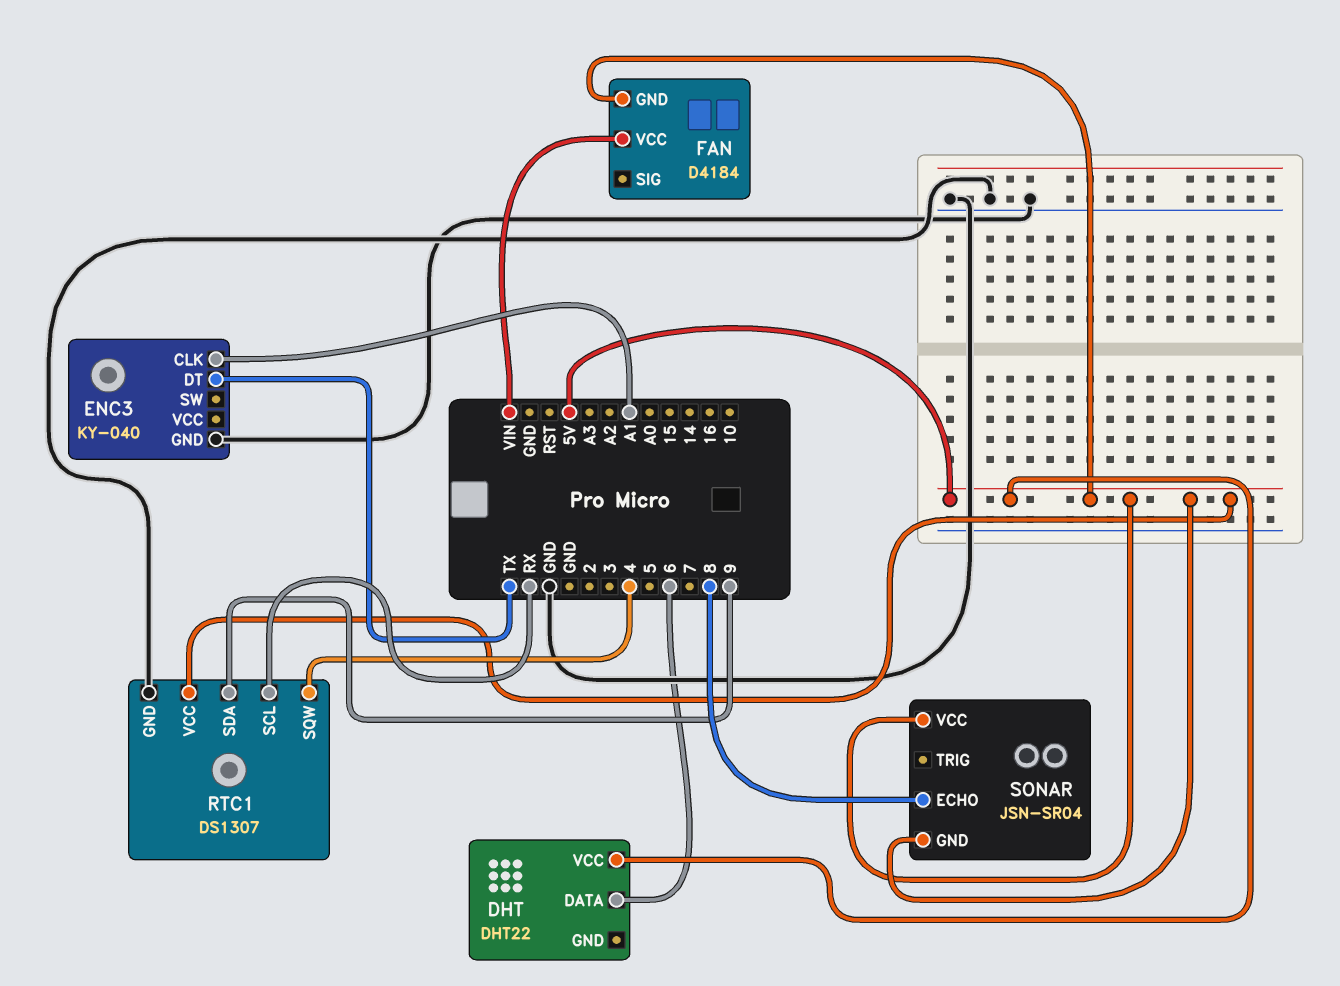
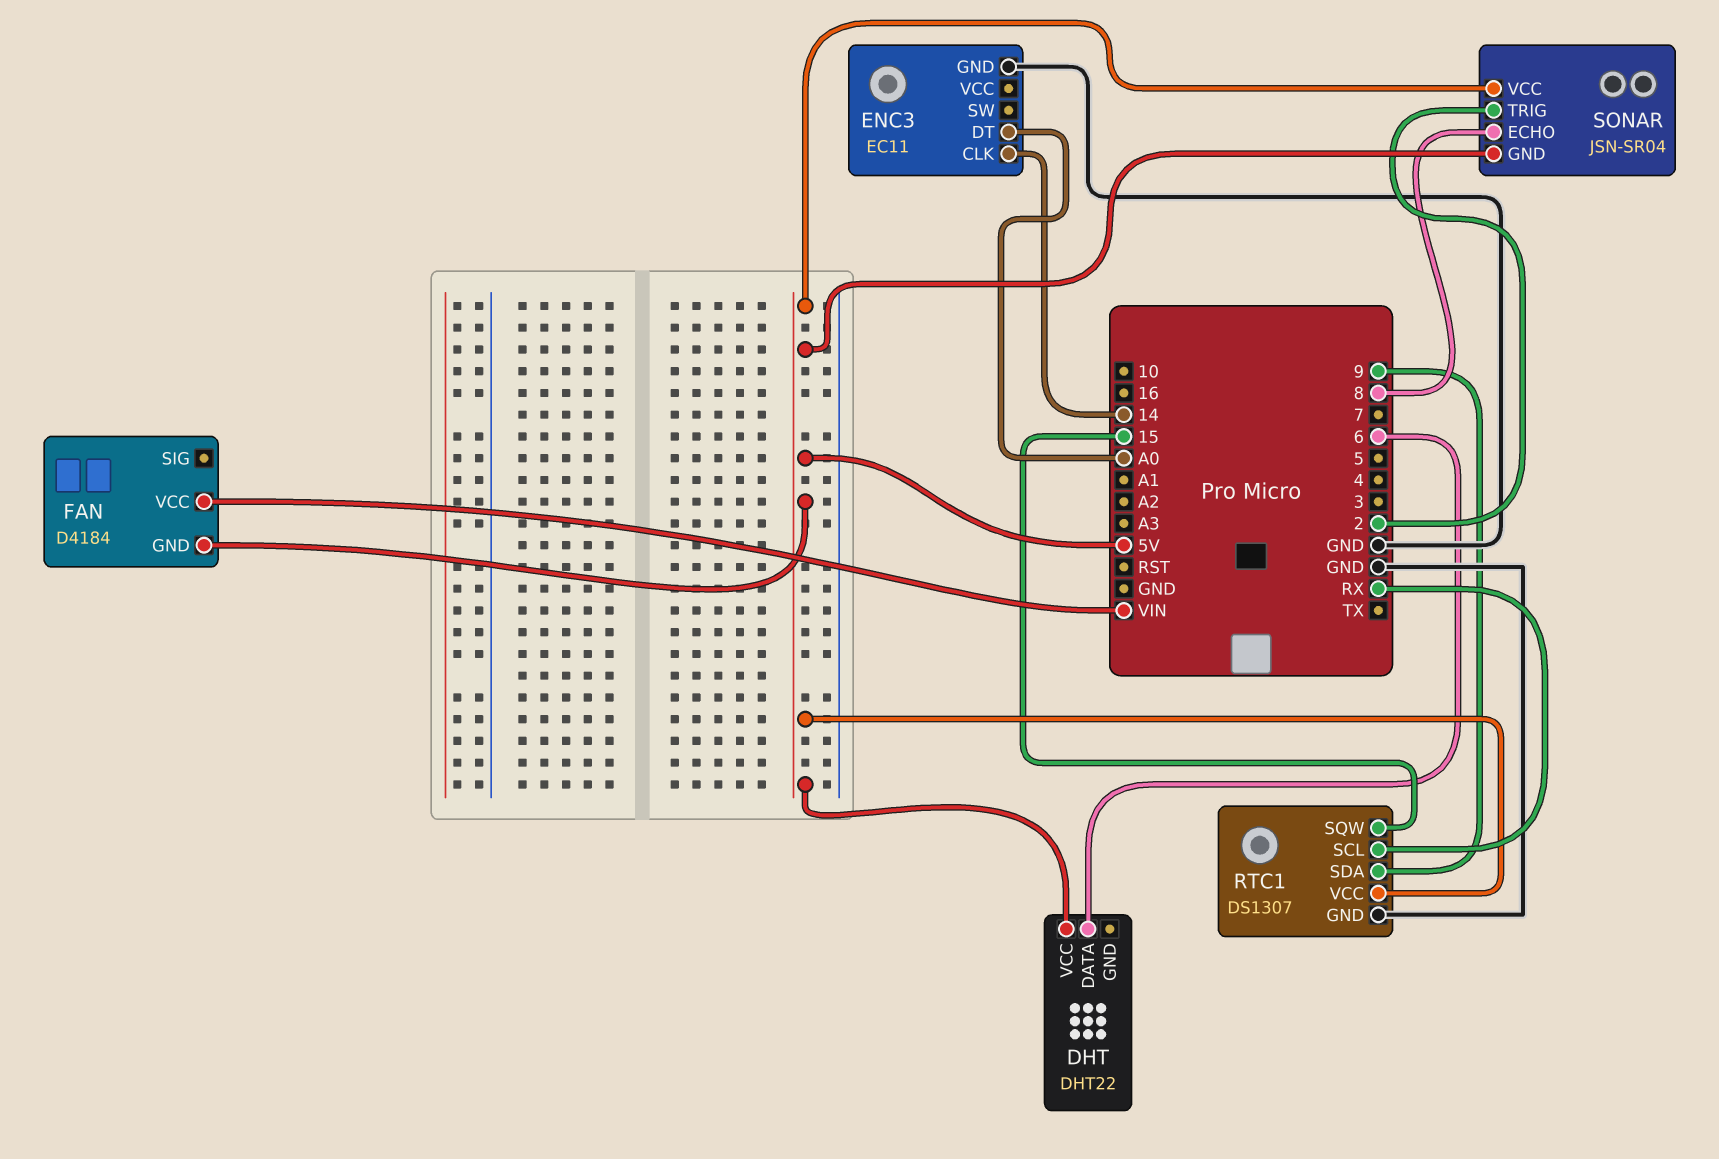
ENC3: KY-040 -> EC11
ENC3 pin CLK: A1 -> 14
ENC3 pin DT: TX -> A0
RTC1 pin SQW: 4 -> 15
SONAR pin TRIG: none -> 2

